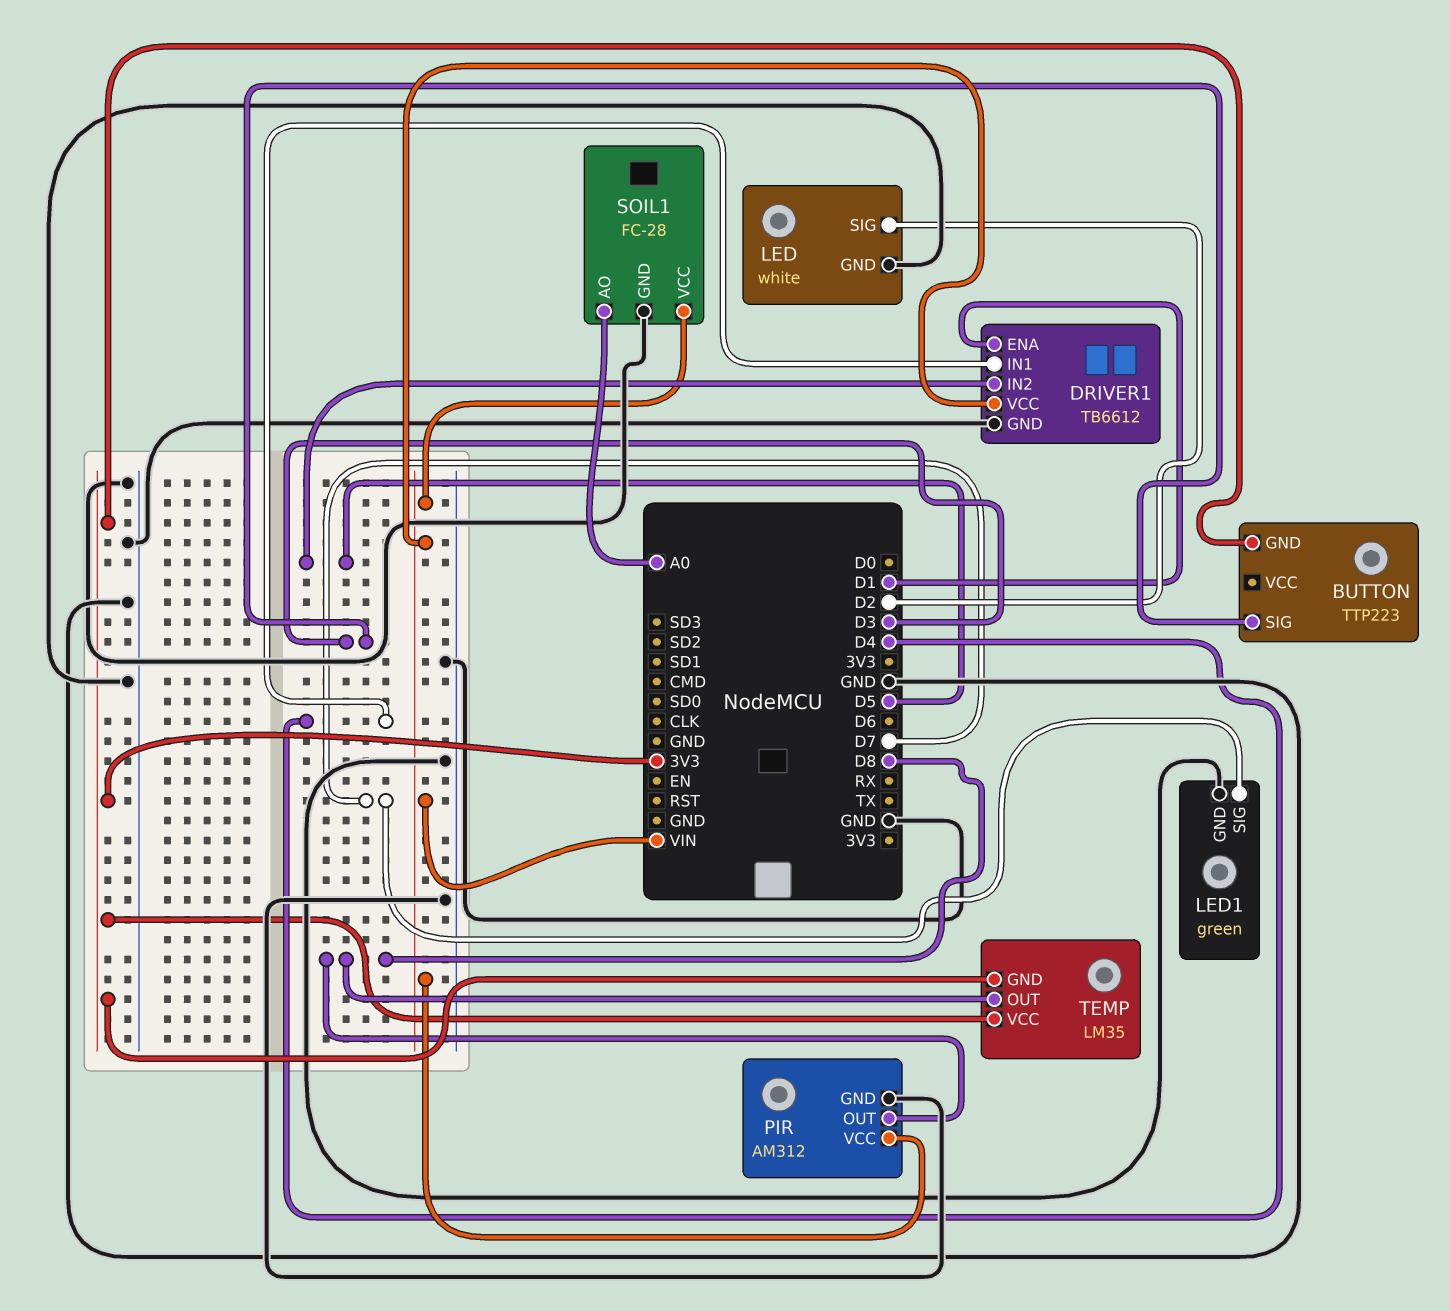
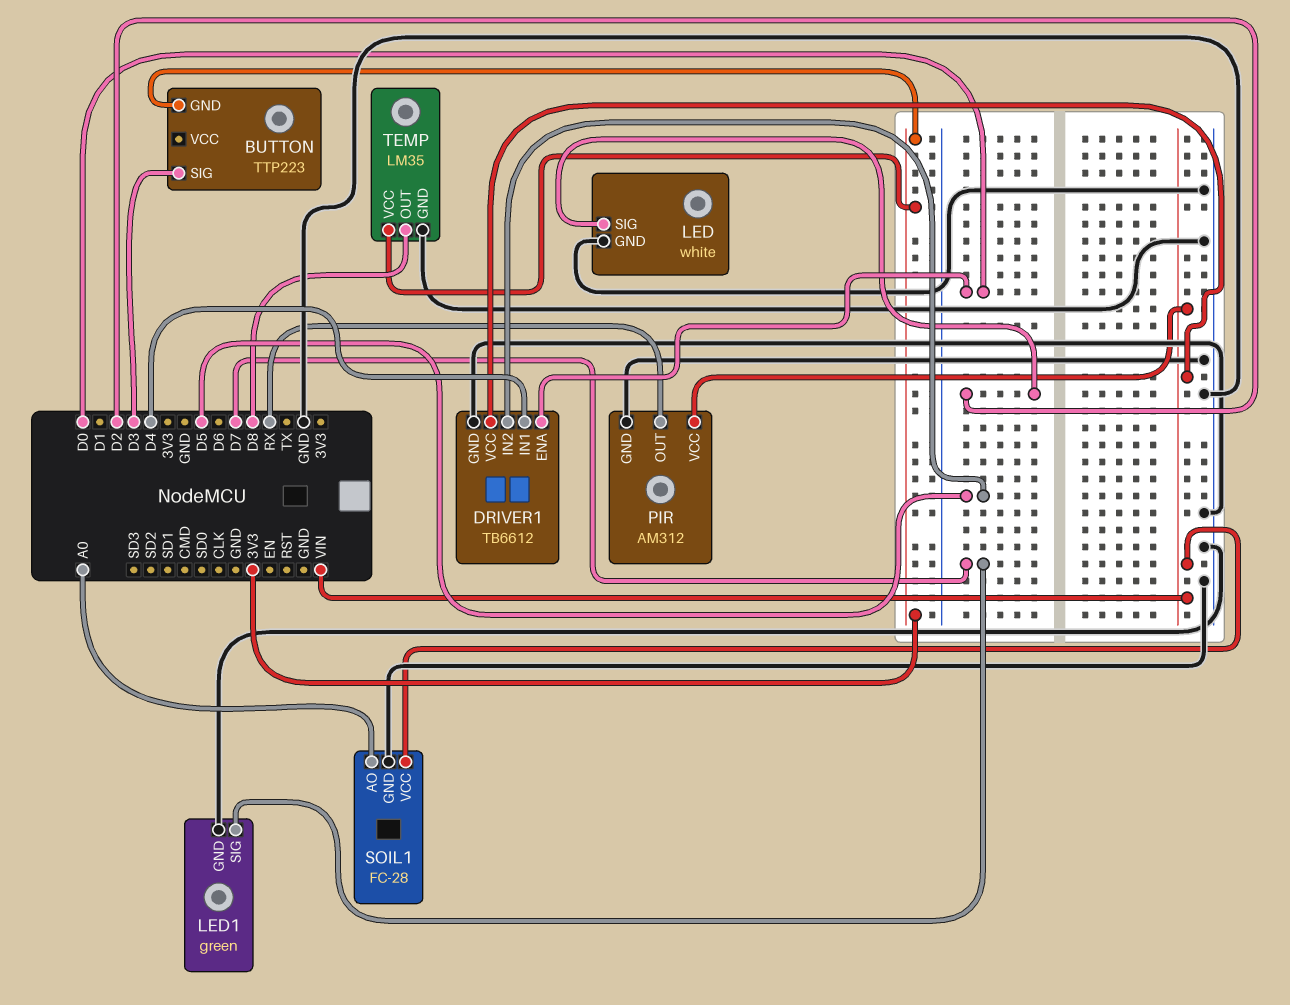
DRIVER1 pin ENA: D1 -> D0
PIR pin OUT: D8 -> RX
TEMP pin GND: 3V3 -> GND

